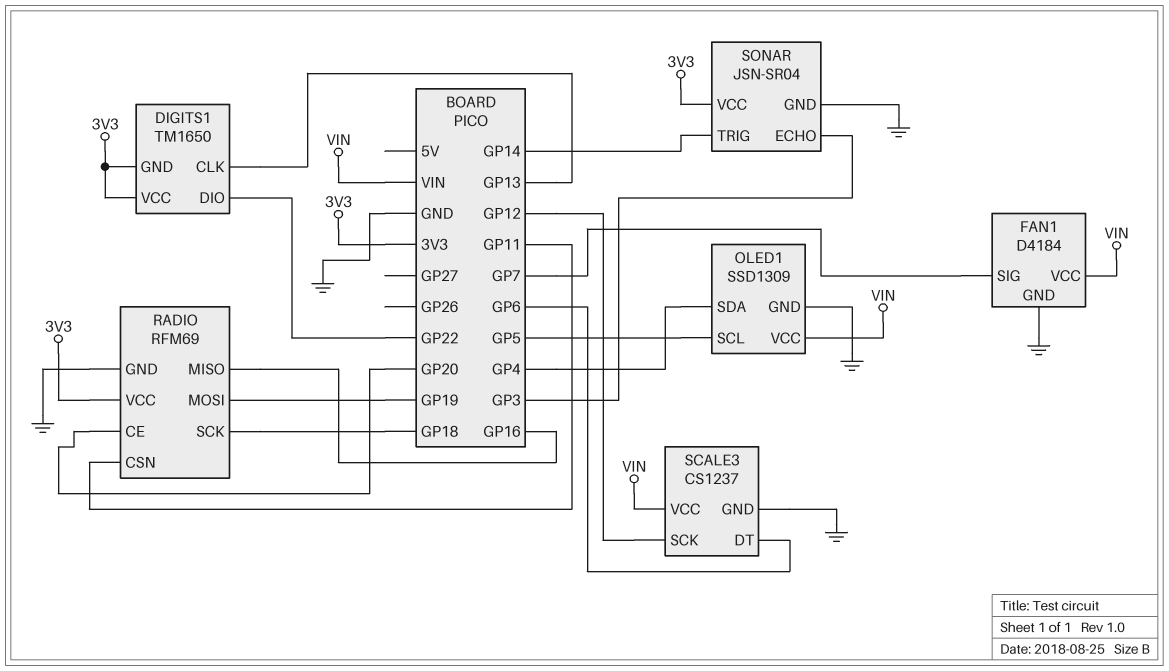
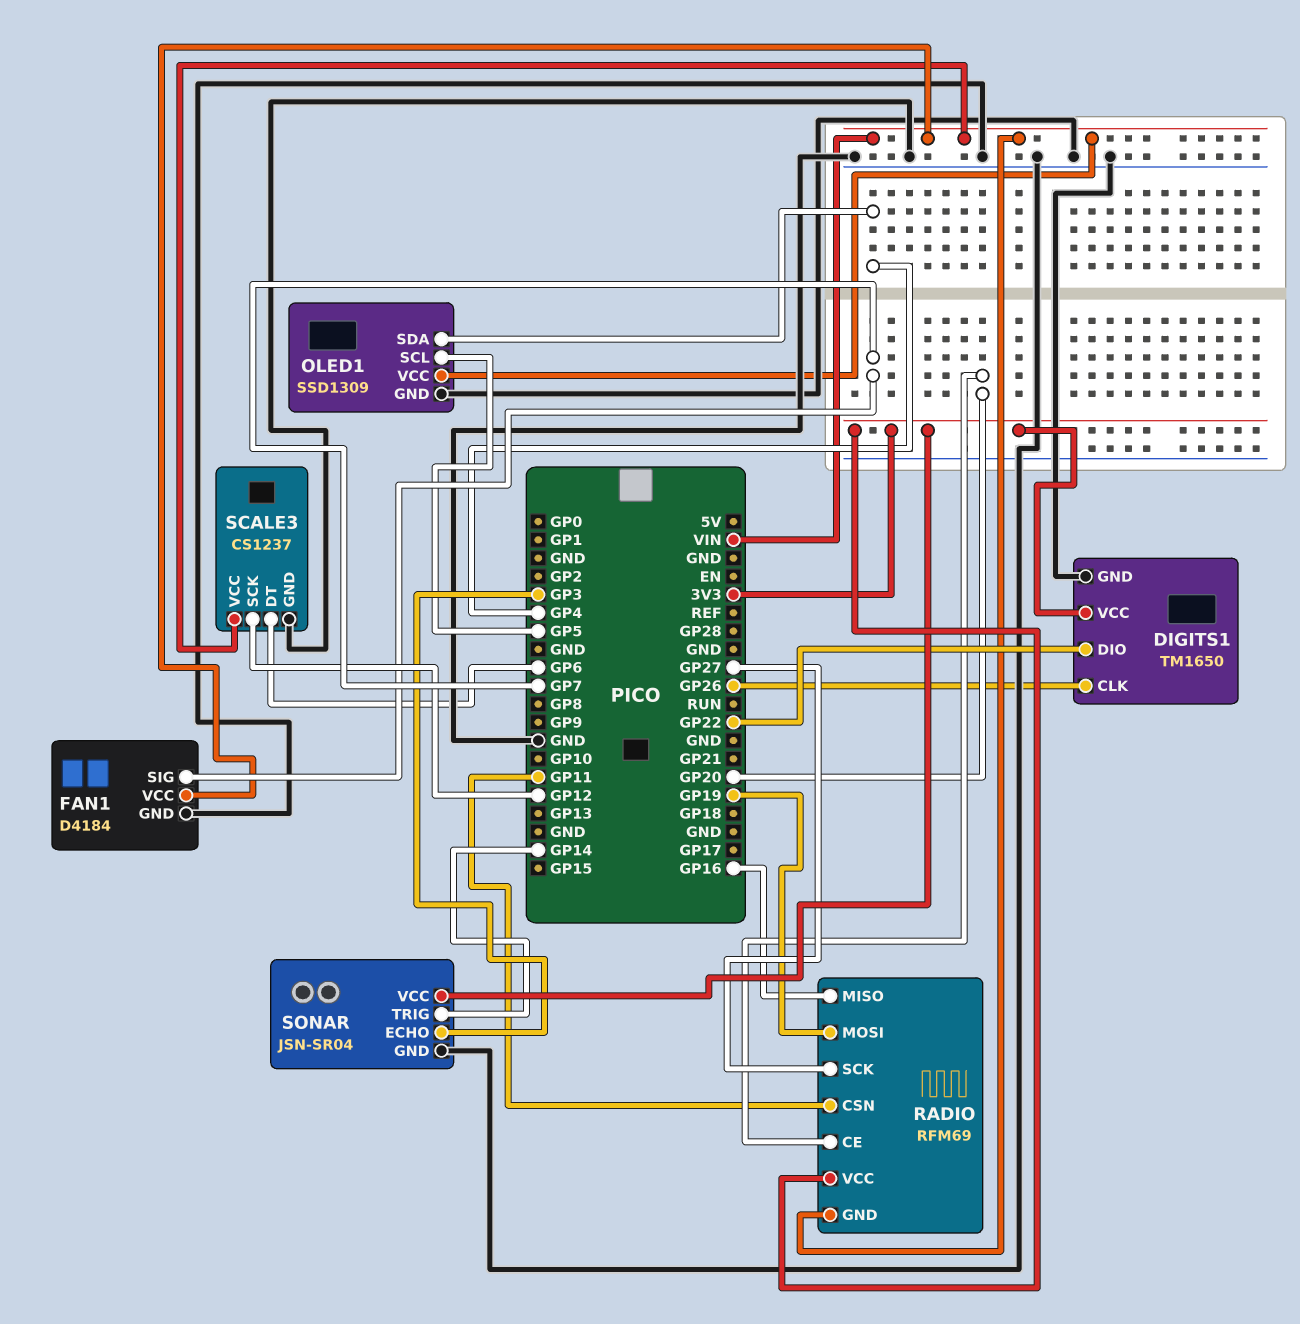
DIGITS1 pin CLK: GP13 -> GP26
DIGITS1 pin GND: 3V3 -> GND
RADIO pin GND: GND -> VIN
RADIO pin SCK: GP18 -> GP27

